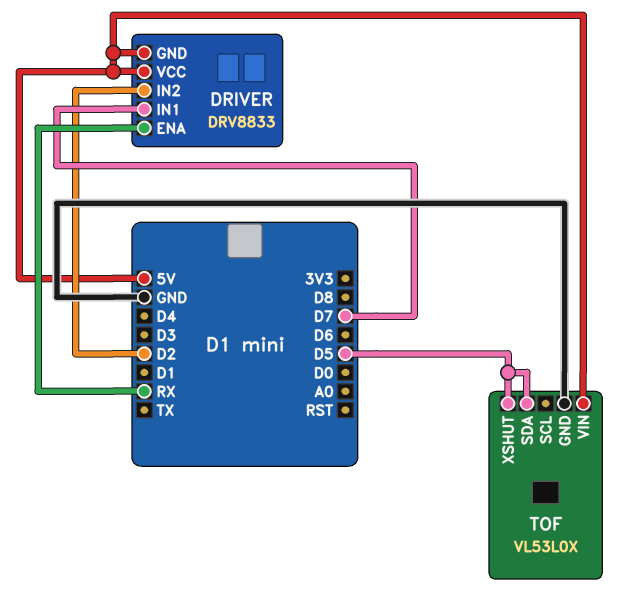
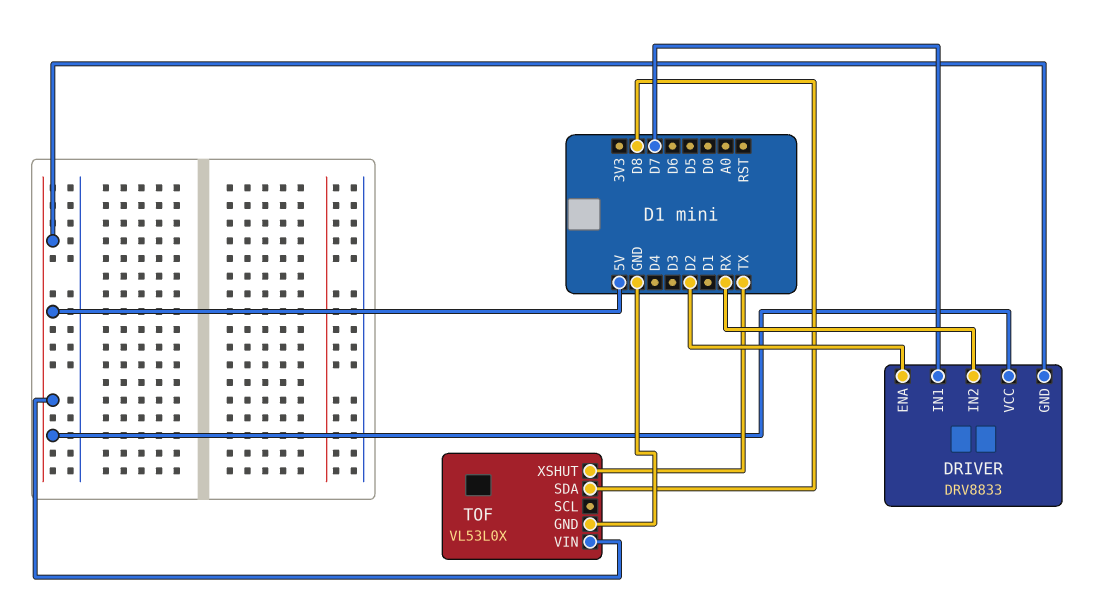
DRIVER pin ENA: RX -> D2
DRIVER pin IN2: D2 -> RX
TOF pin SDA: D5 -> D8
TOF pin XSHUT: D5 -> TX

